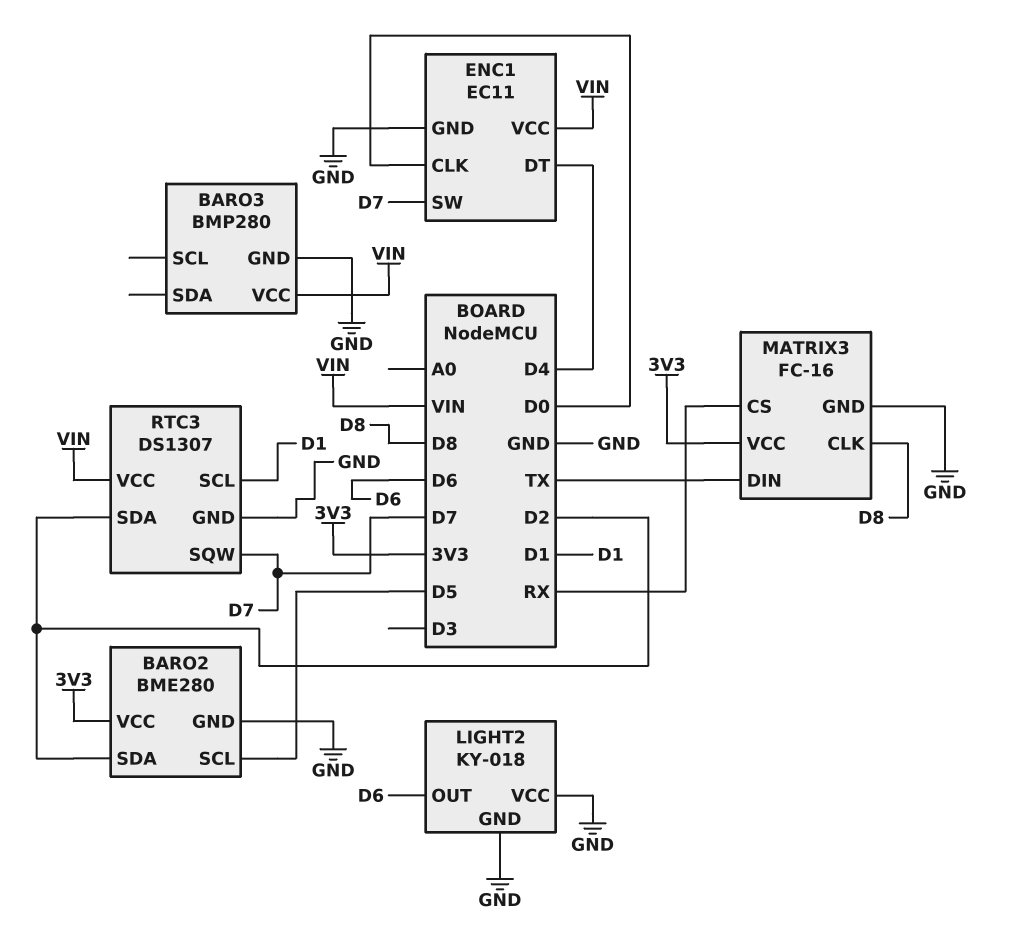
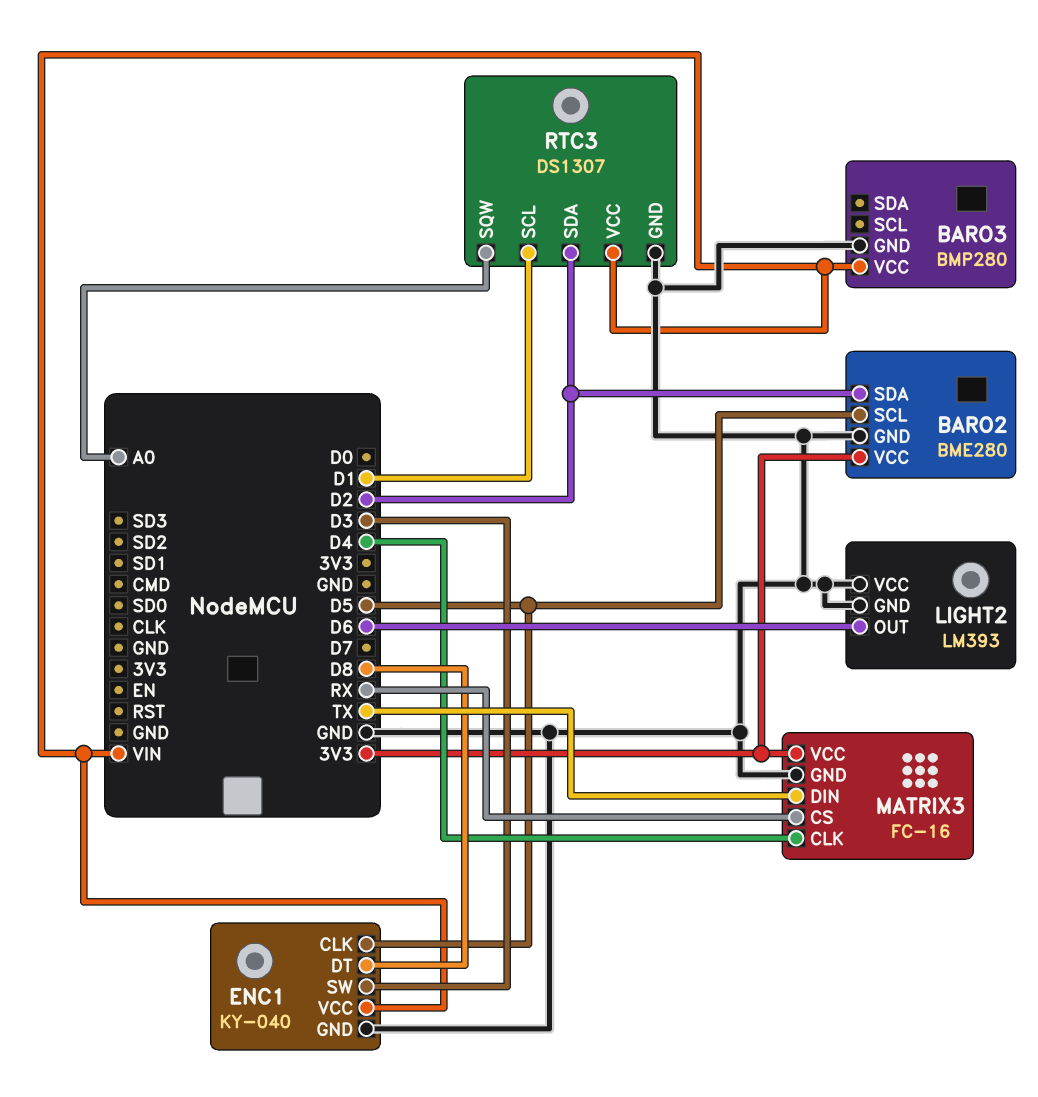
ENC1: EC11 -> KY-040
ENC1 pin CLK: D0 -> D5
ENC1 pin DT: D4 -> D8
ENC1 pin SW: D7 -> D3
LIGHT2: KY-018 -> LM393
MATRIX3 pin CLK: D8 -> D4
RTC3 pin SQW: D7 -> A0

